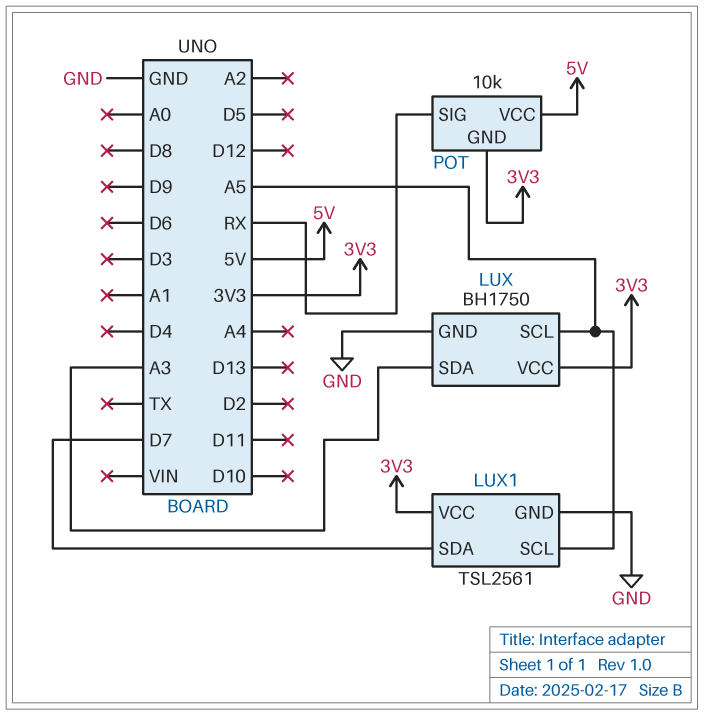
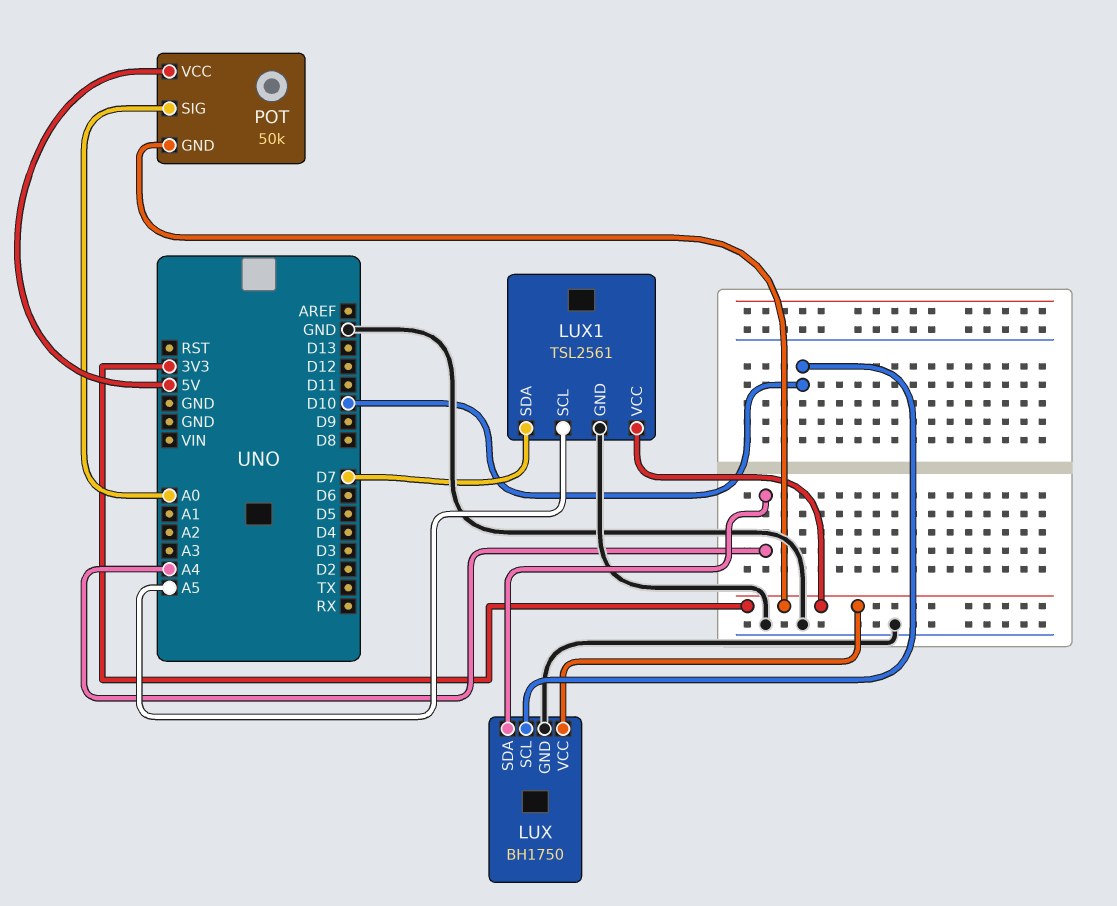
LUX pin SCL: A5 -> D10
LUX pin SDA: A3 -> A4
POT: 10k -> 50k
POT pin SIG: RX -> A0

